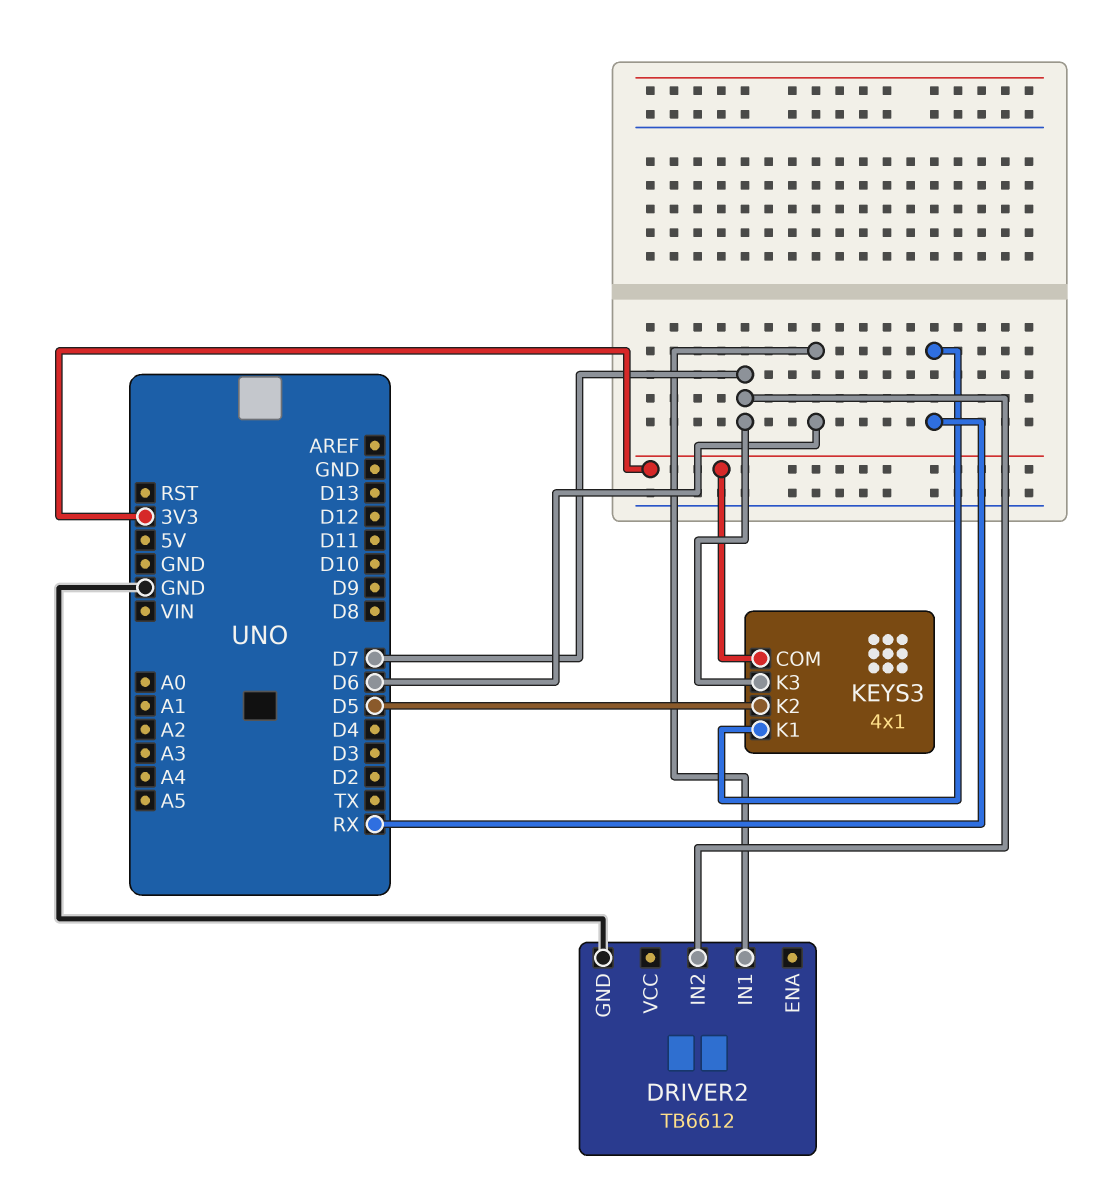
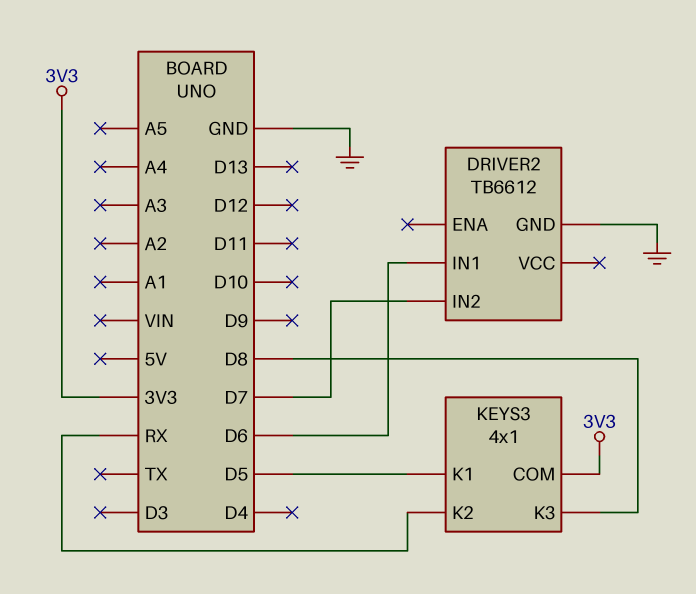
KEYS3 pin K1: RX -> D5
KEYS3 pin K2: D5 -> RX
KEYS3 pin K3: D7 -> D8

